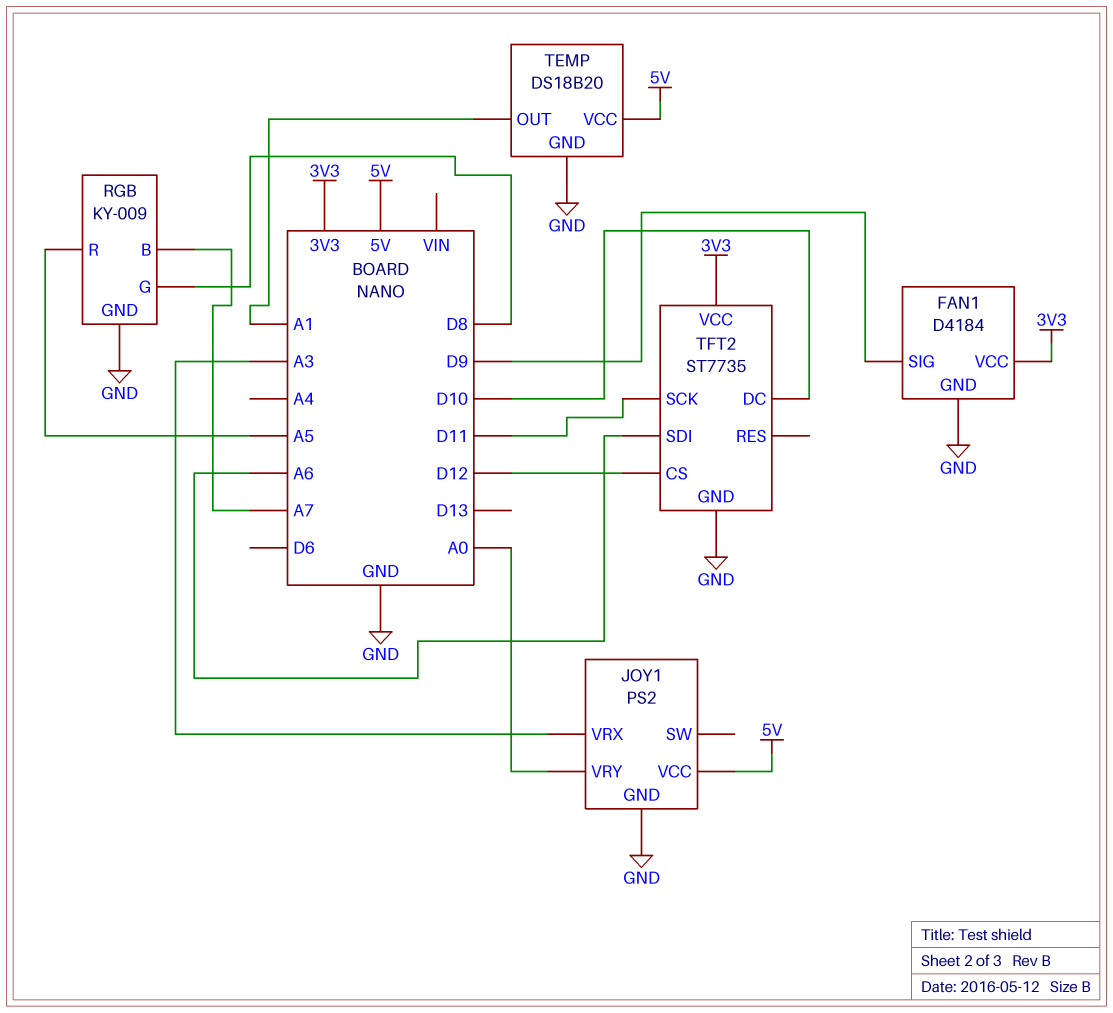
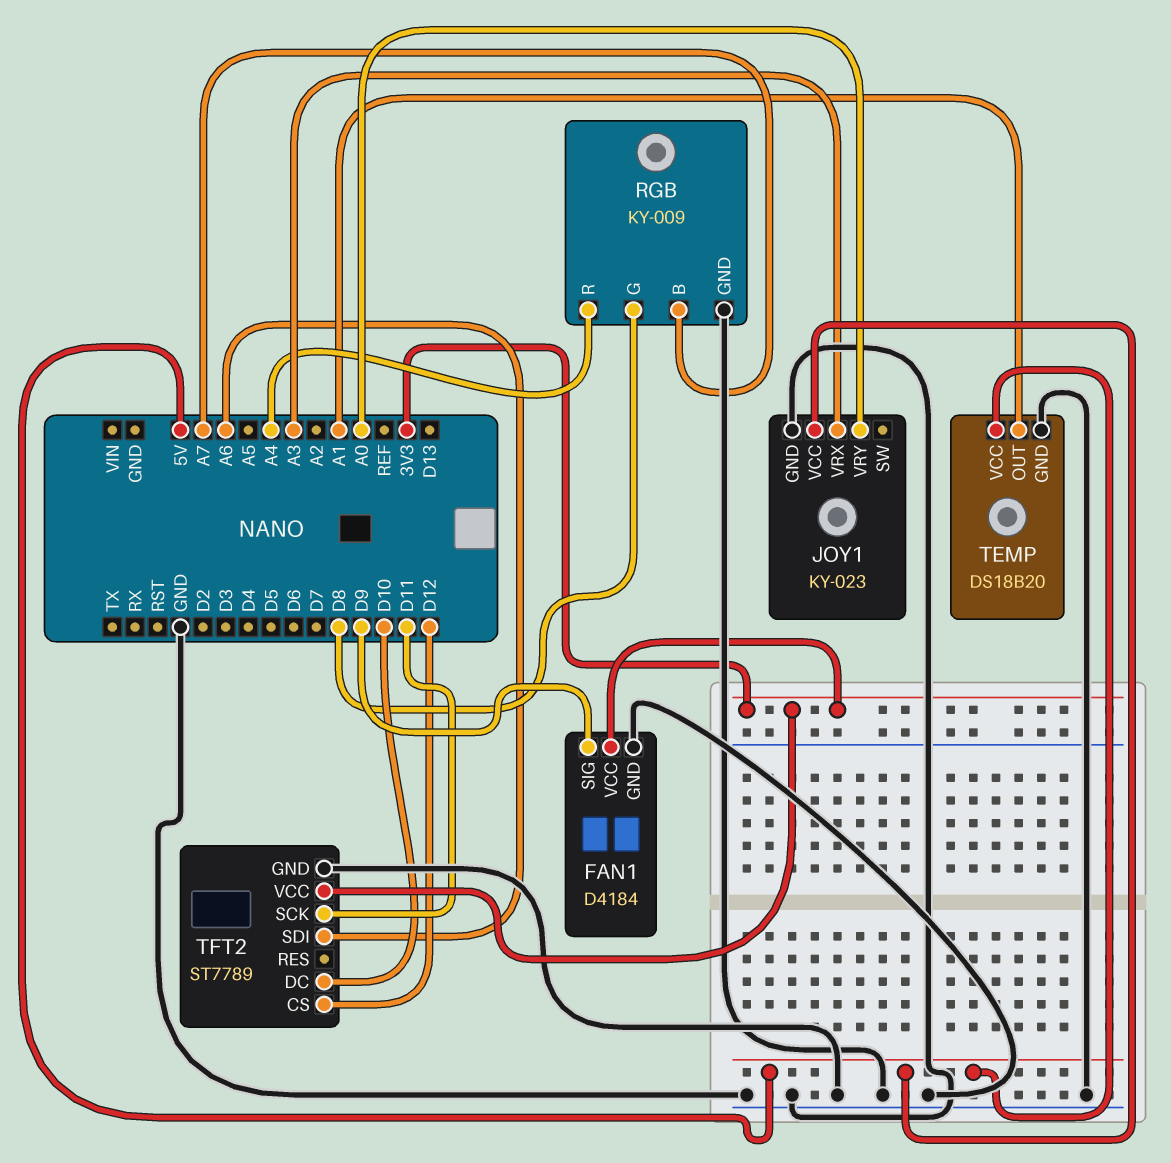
JOY1: PS2 -> KY-023
RGB pin R: A5 -> A4
TFT2: ST7735 -> ST7789

